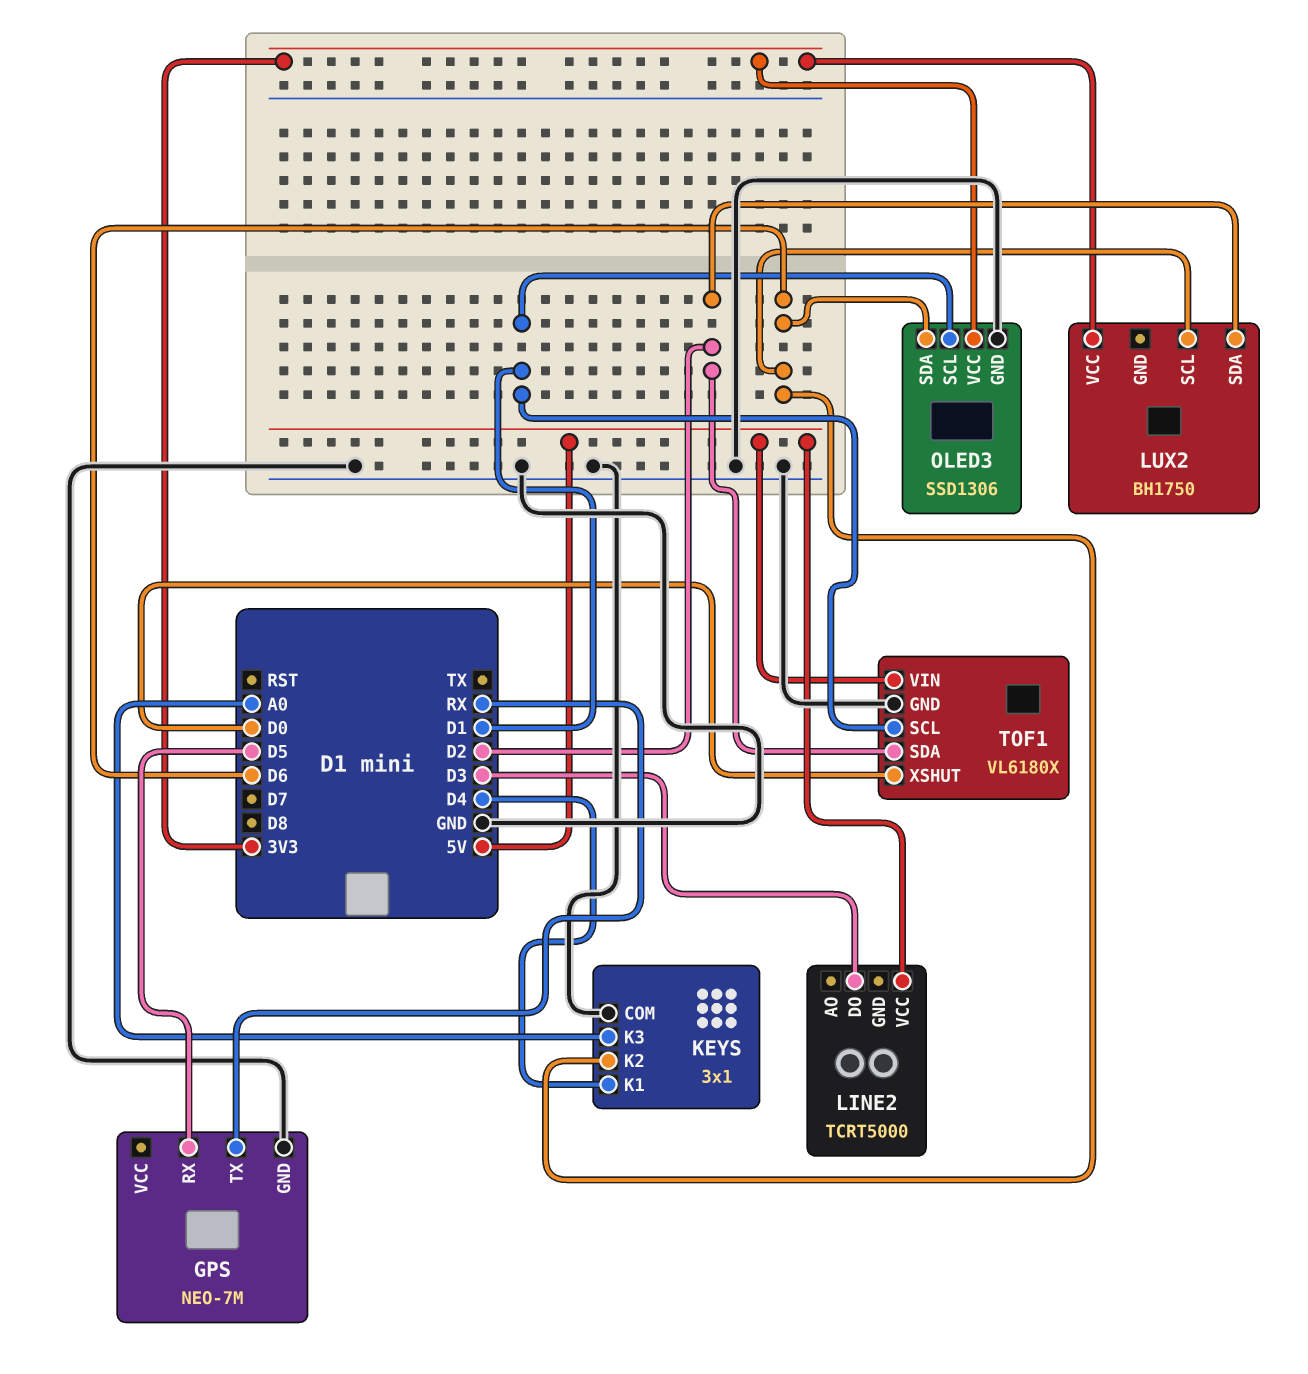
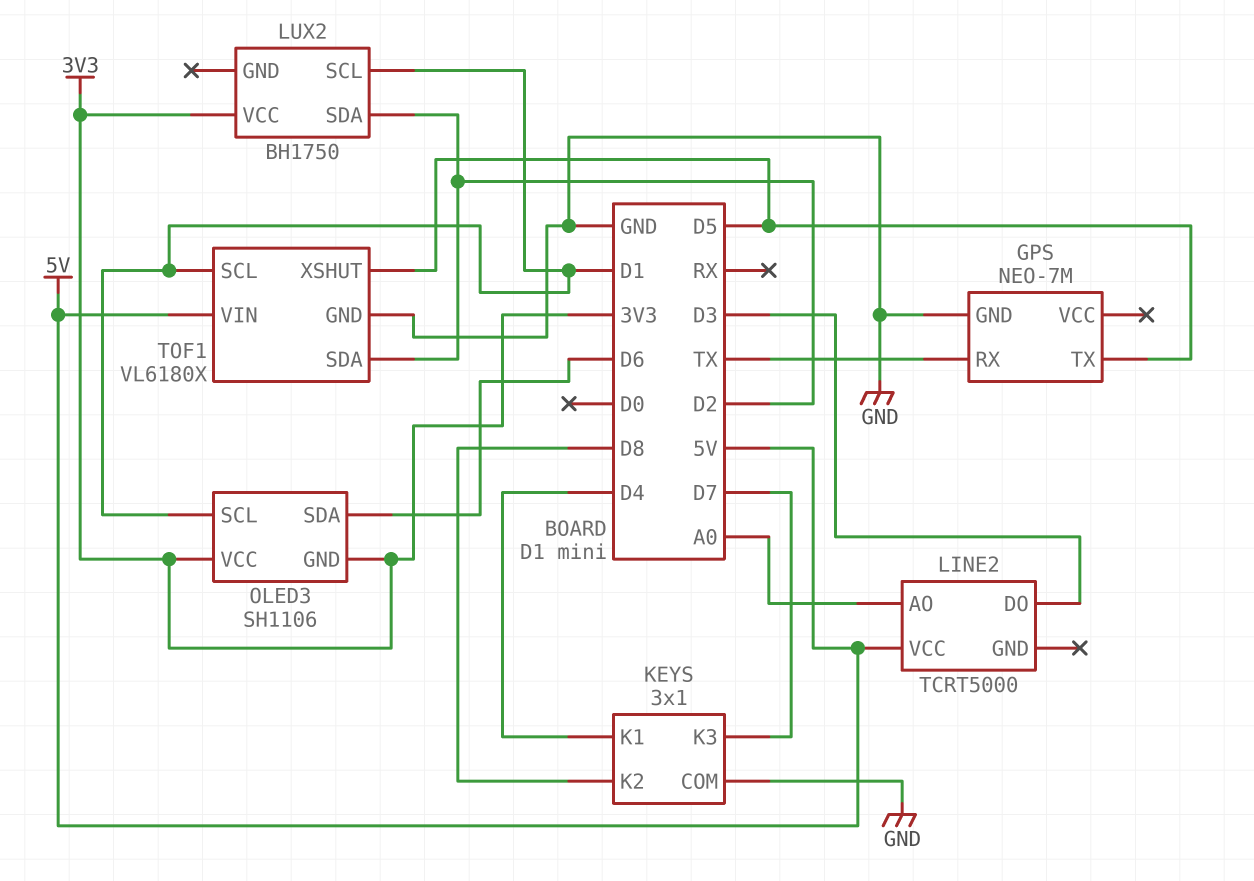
GPS pin RX: D5 -> TX
GPS pin TX: RX -> D5
KEYS pin K2: D6 -> D8
KEYS pin K3: A0 -> D7
LINE2 pin AO: none -> A0
LUX2 pin SCL: D6 -> D1
OLED3: SSD1306 -> SH1106
OLED3 pin GND: GND -> 3V3
TOF1 pin XSHUT: D0 -> D5

